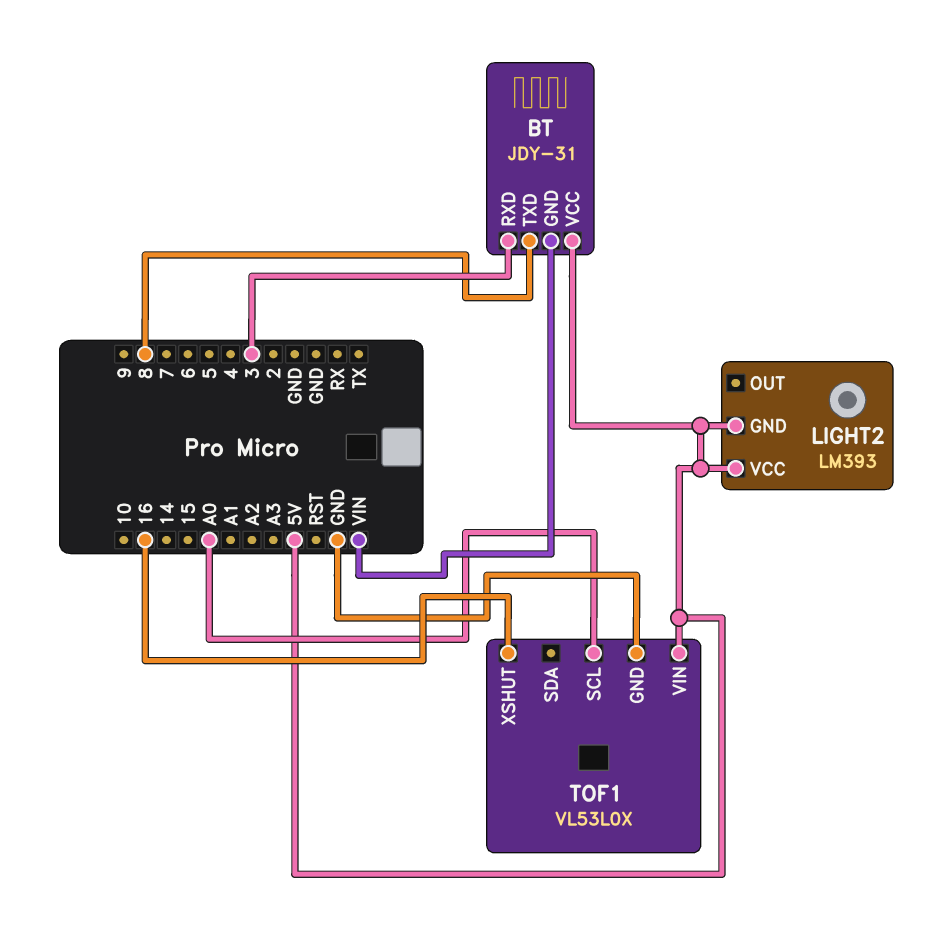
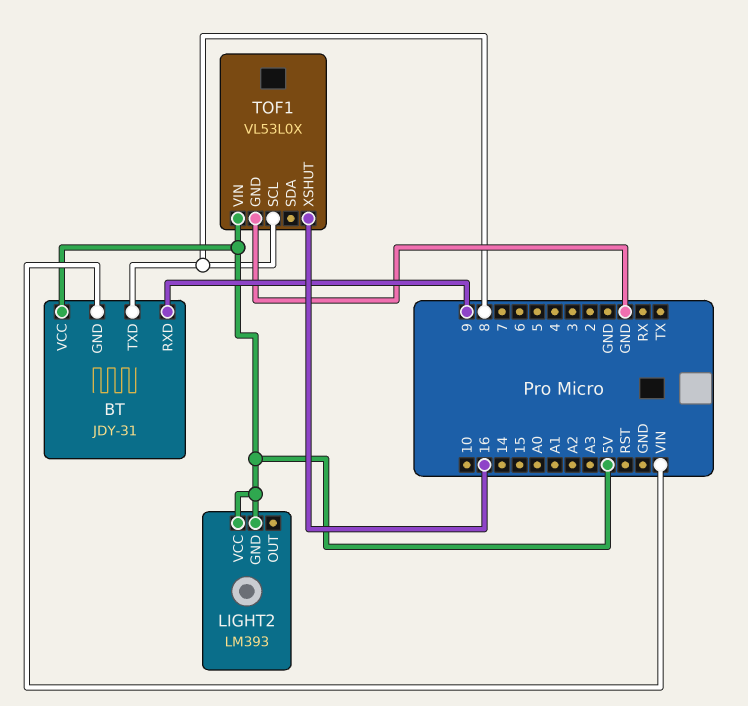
BT pin RXD: 3 -> 9
TOF1 pin SCL: A0 -> 8

